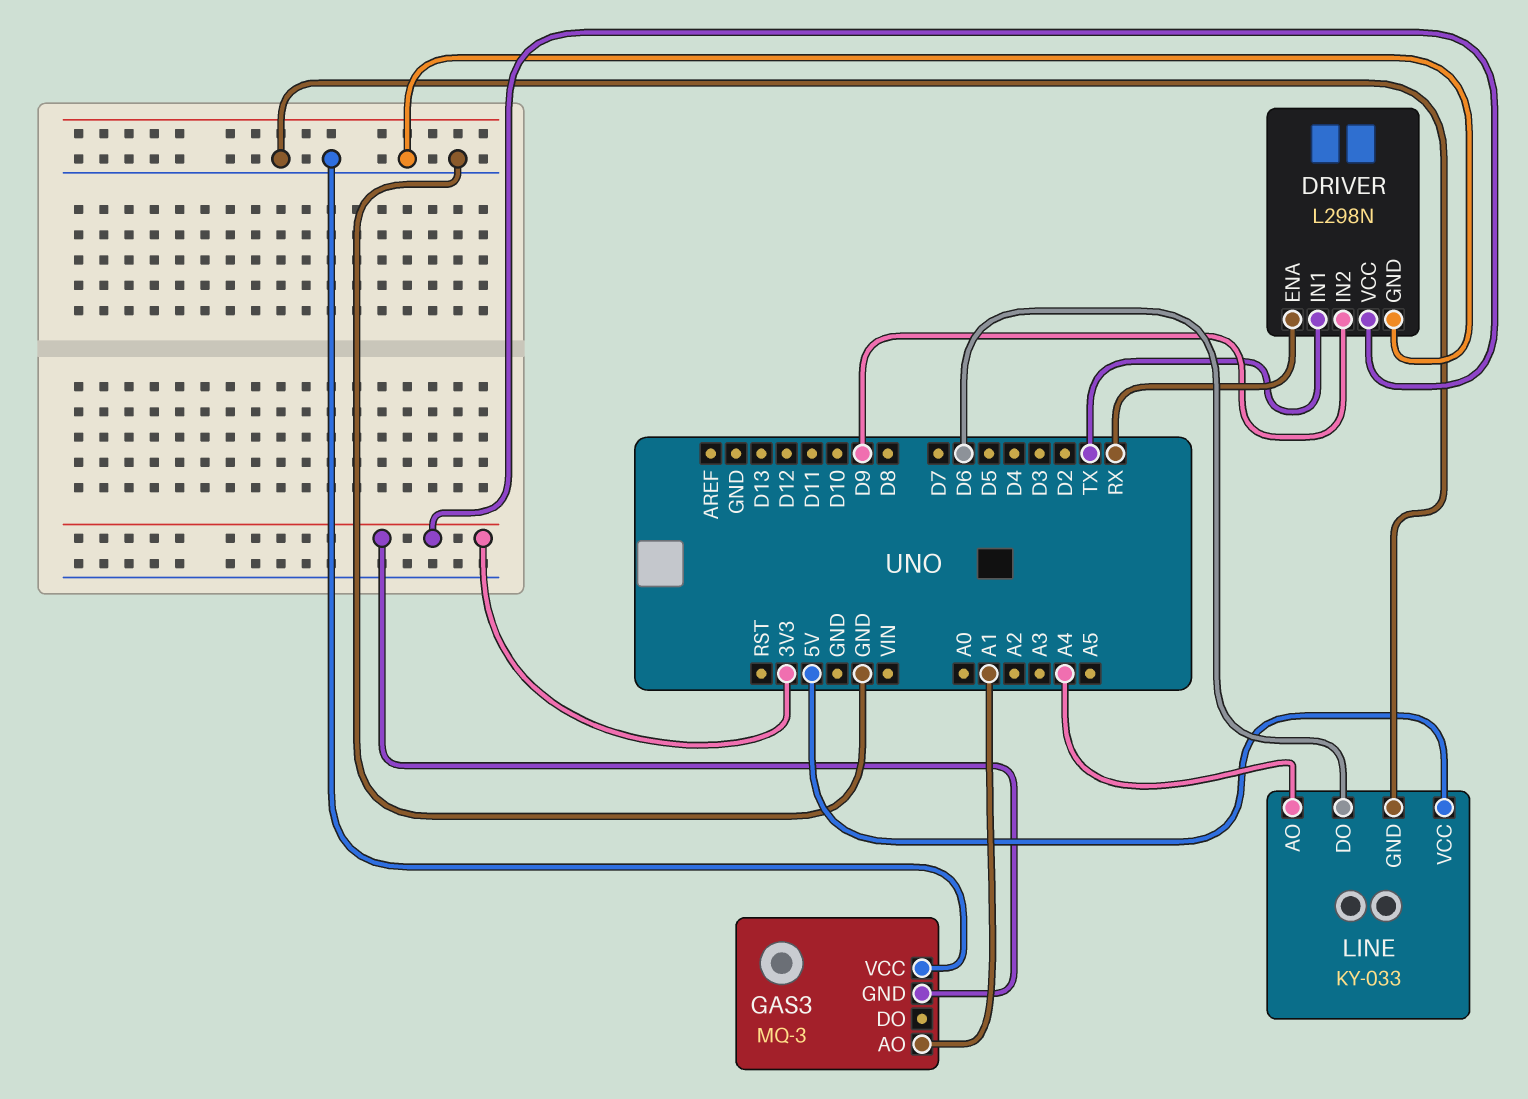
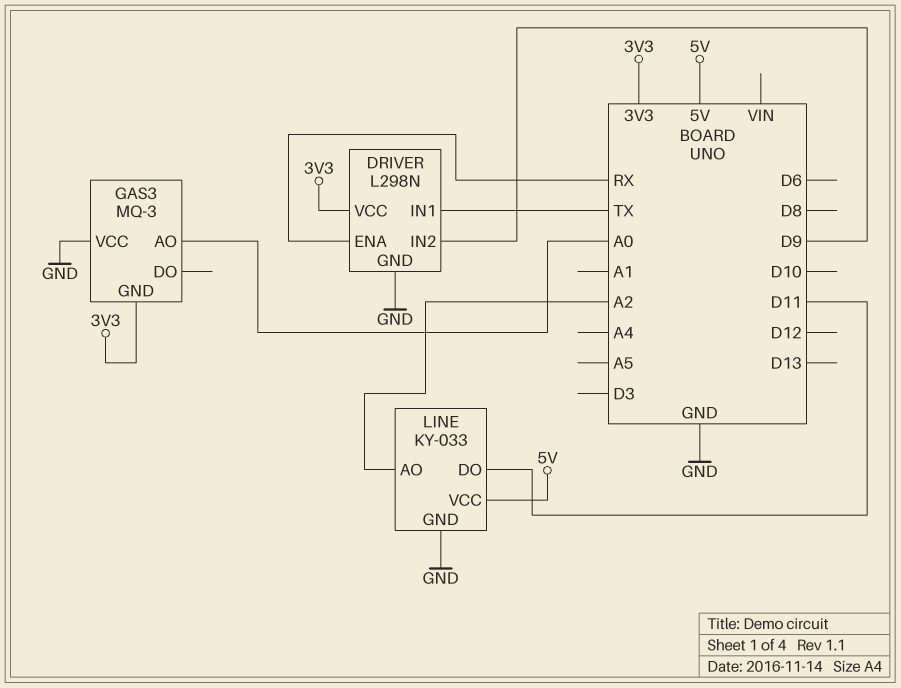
GAS3 pin AO: A1 -> A0
LINE pin AO: A4 -> A2
LINE pin DO: D6 -> D11

